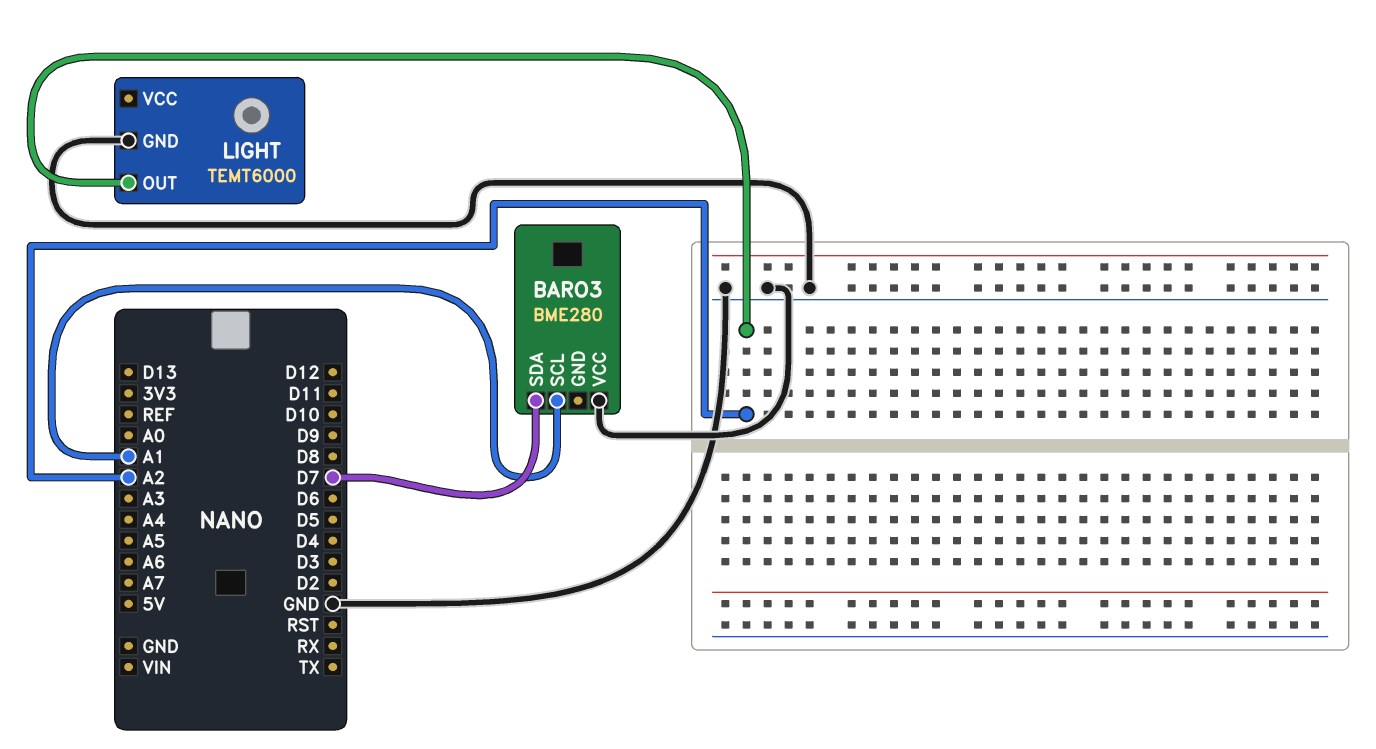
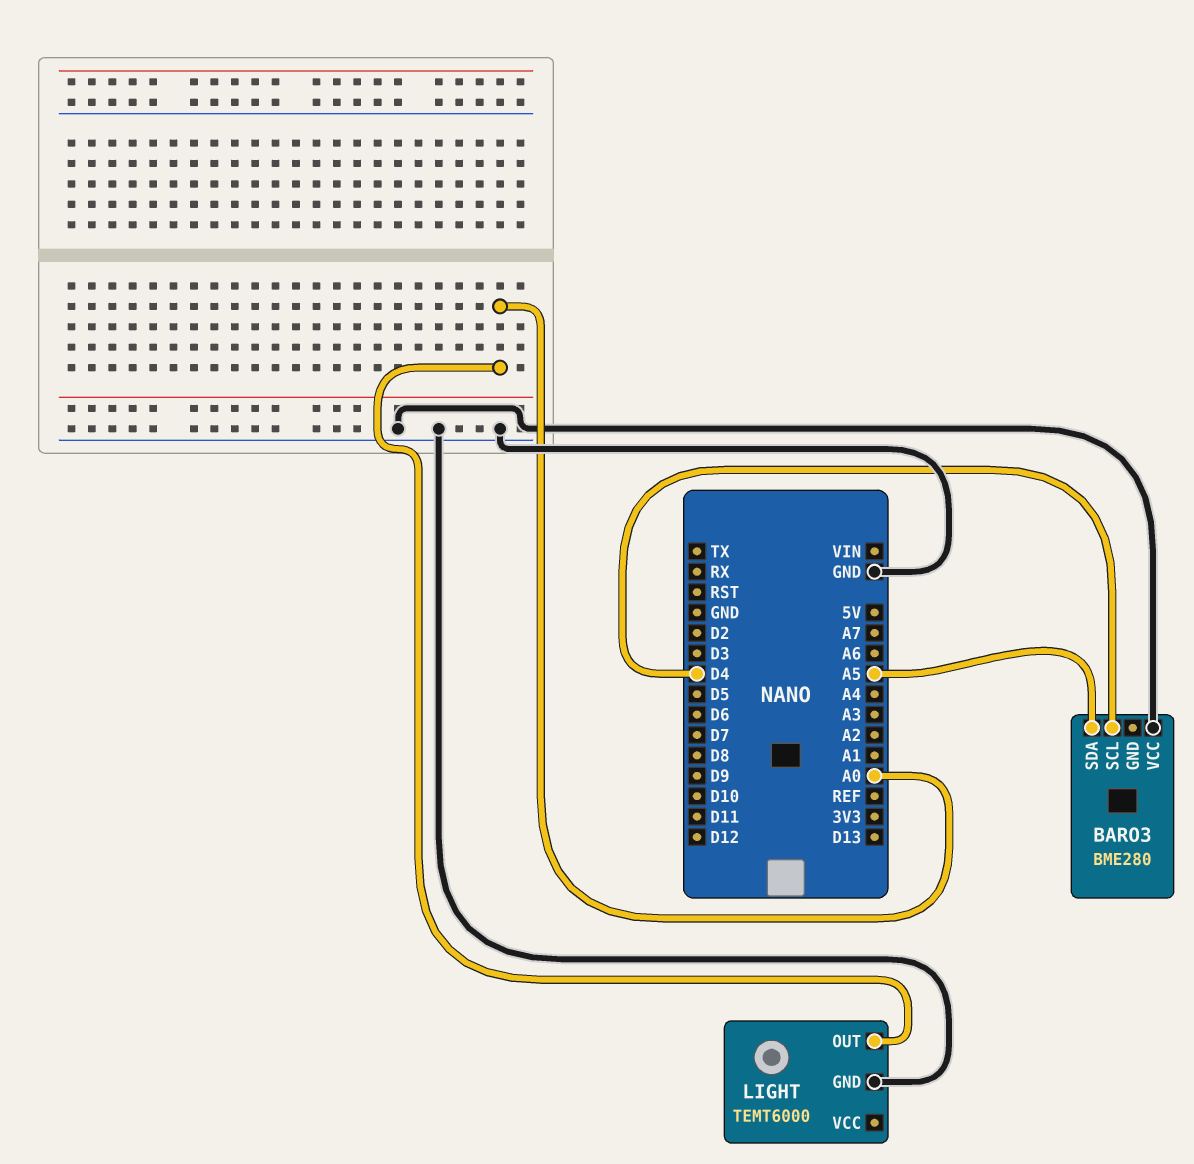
BARO3 pin SCL: A1 -> D4
BARO3 pin SDA: D7 -> A5
LIGHT pin OUT: A2 -> A0

